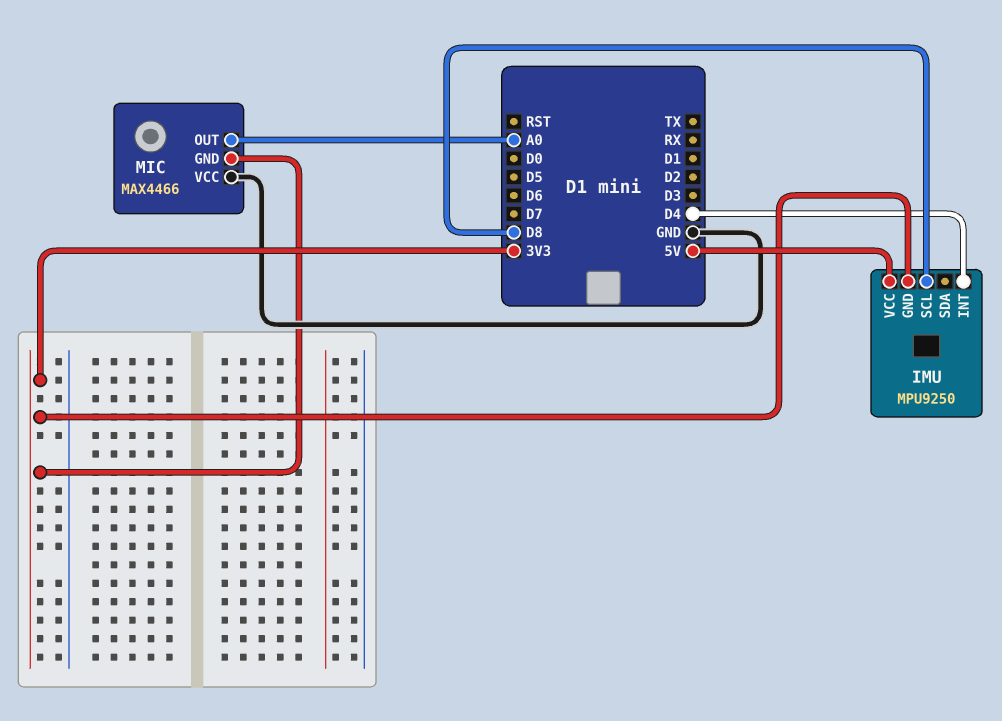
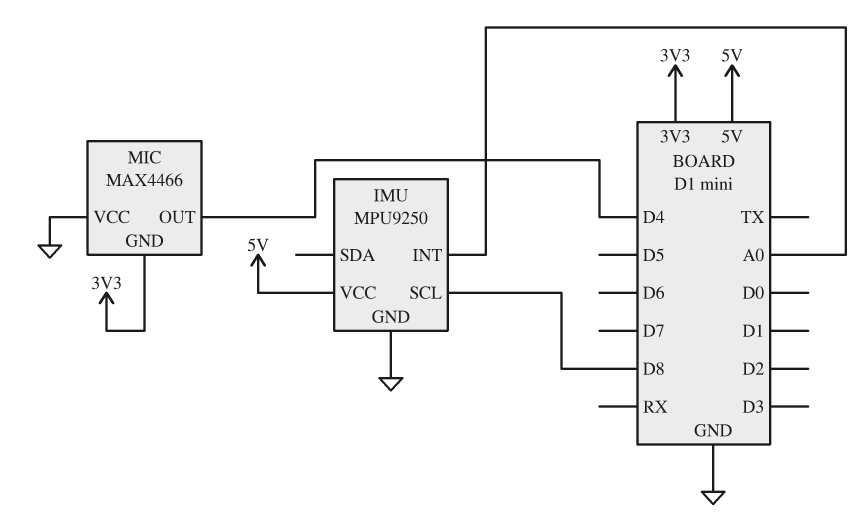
IMU pin GND: 3V3 -> GND
IMU pin INT: D4 -> A0
MIC pin OUT: A0 -> D4

